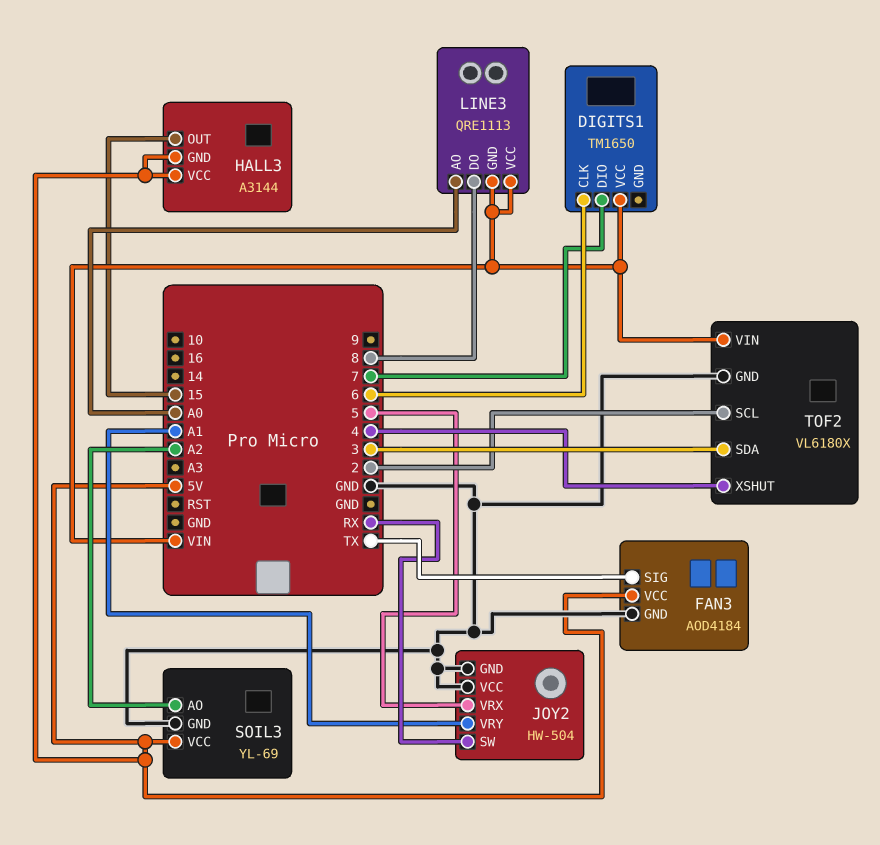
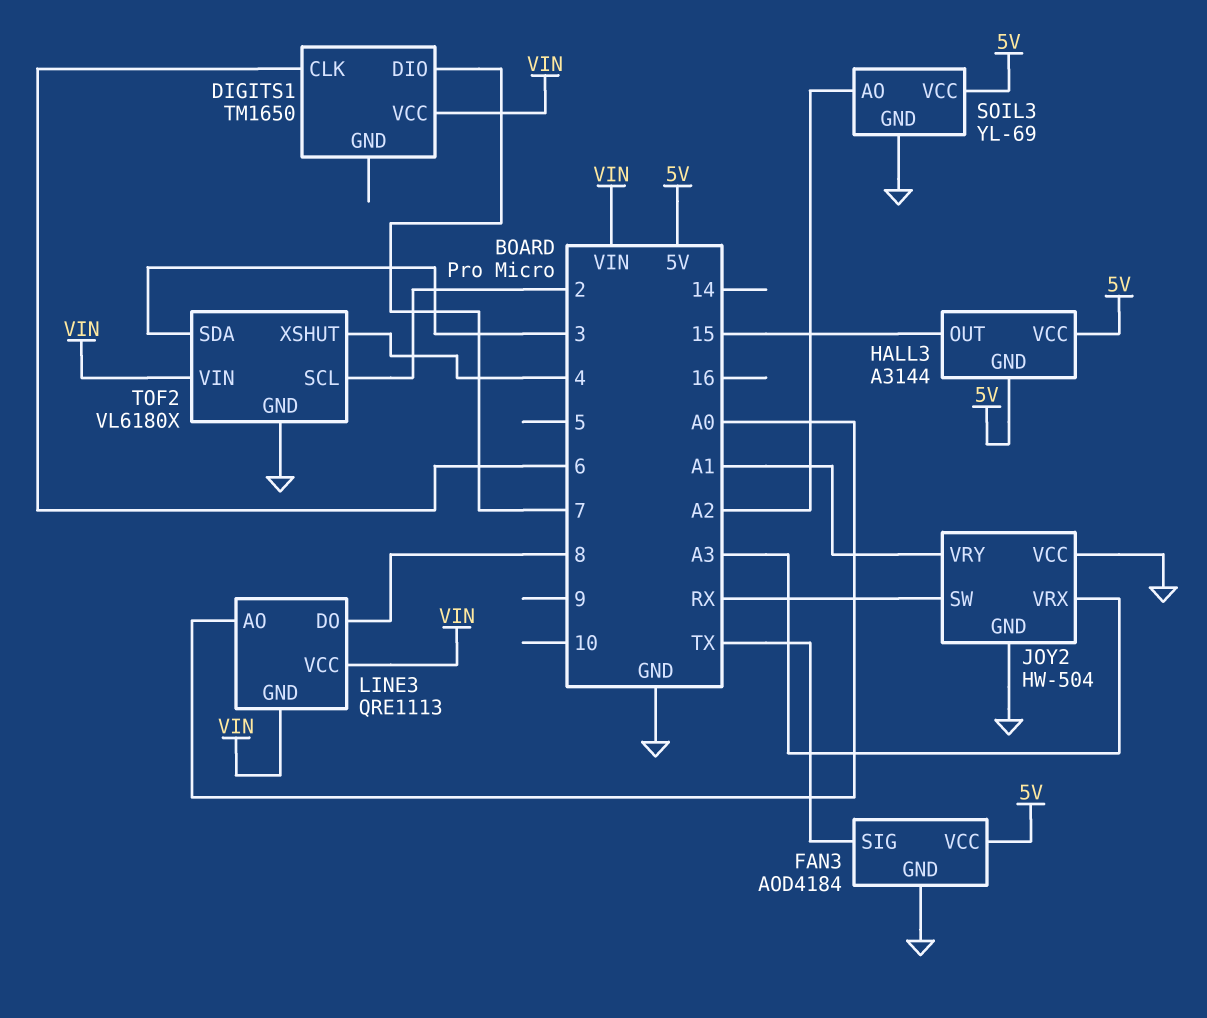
JOY2 pin VRX: 5 -> A3

